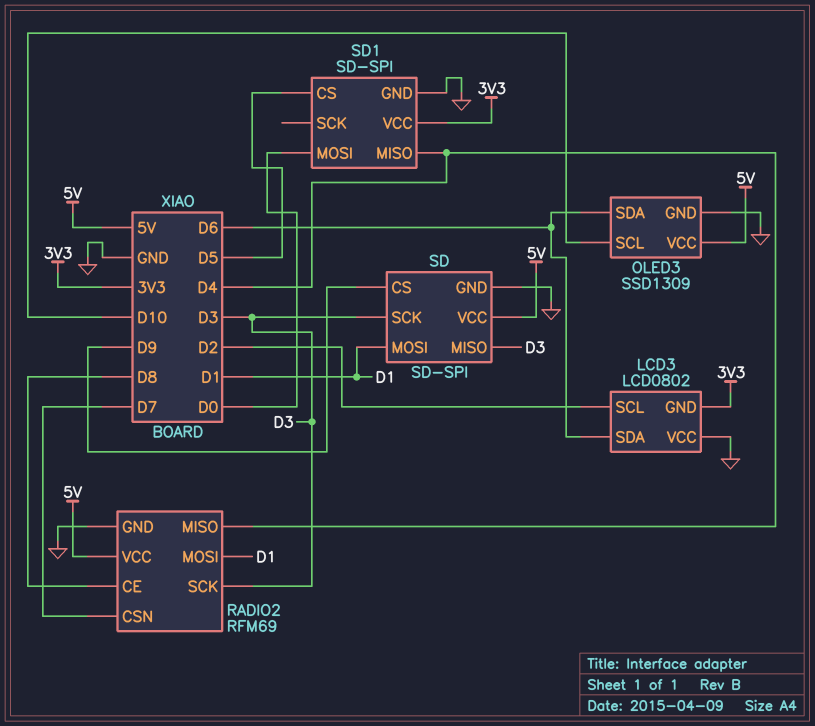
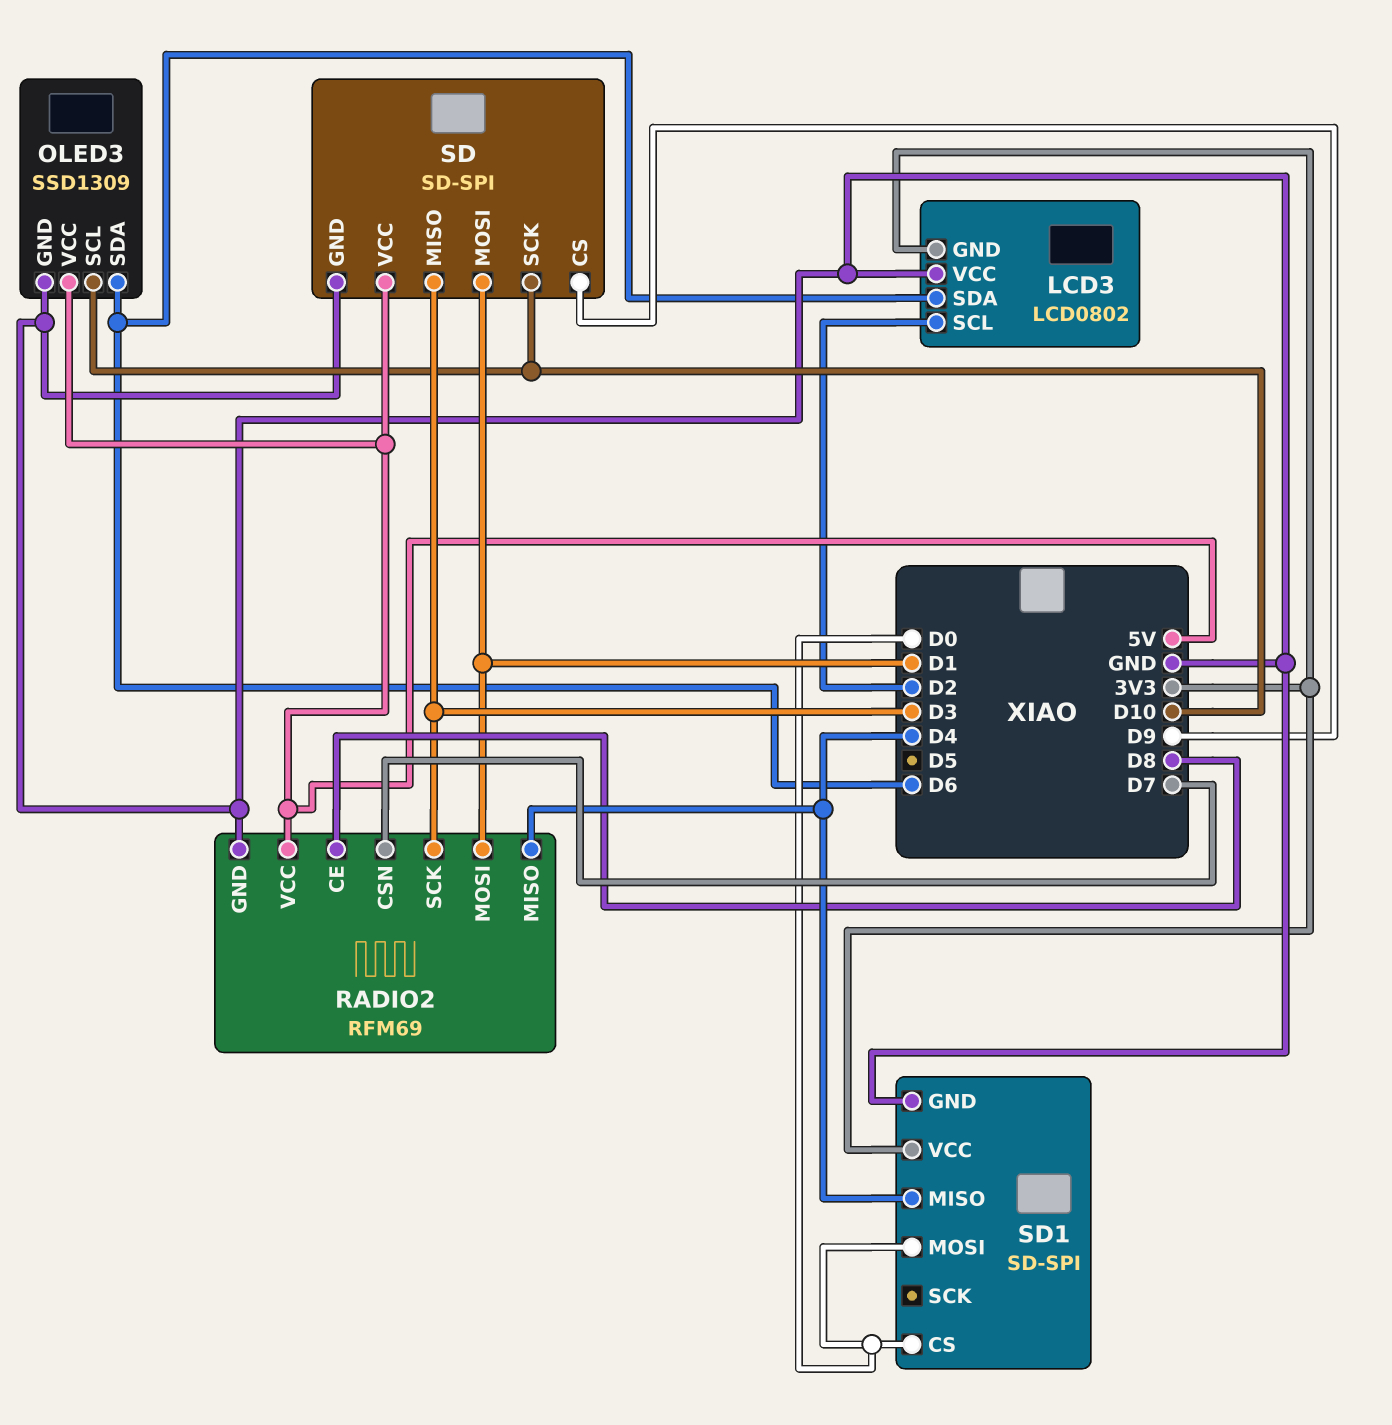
SD pin SCK: D3 -> D10
SD1 pin CS: D5 -> D0

